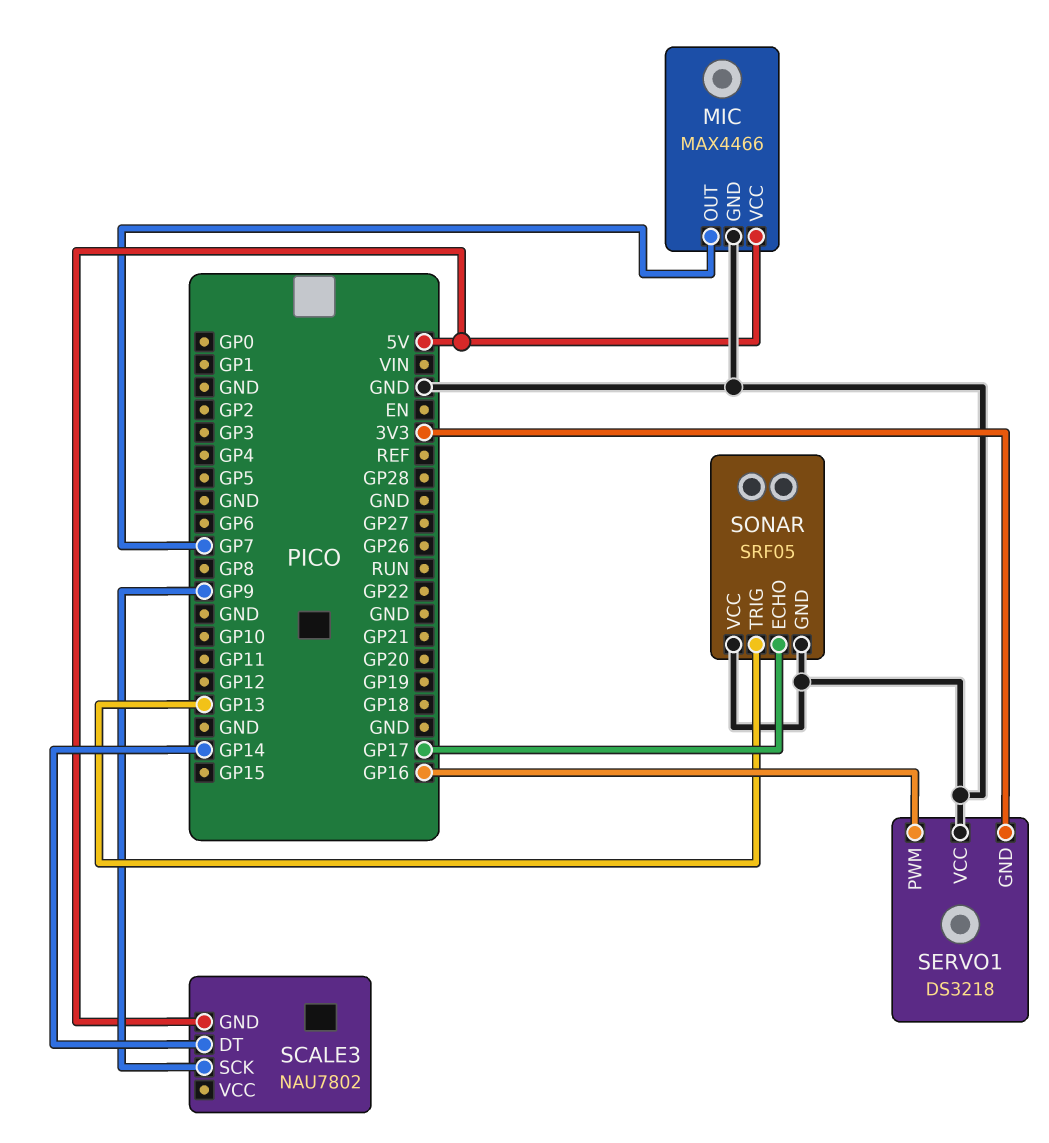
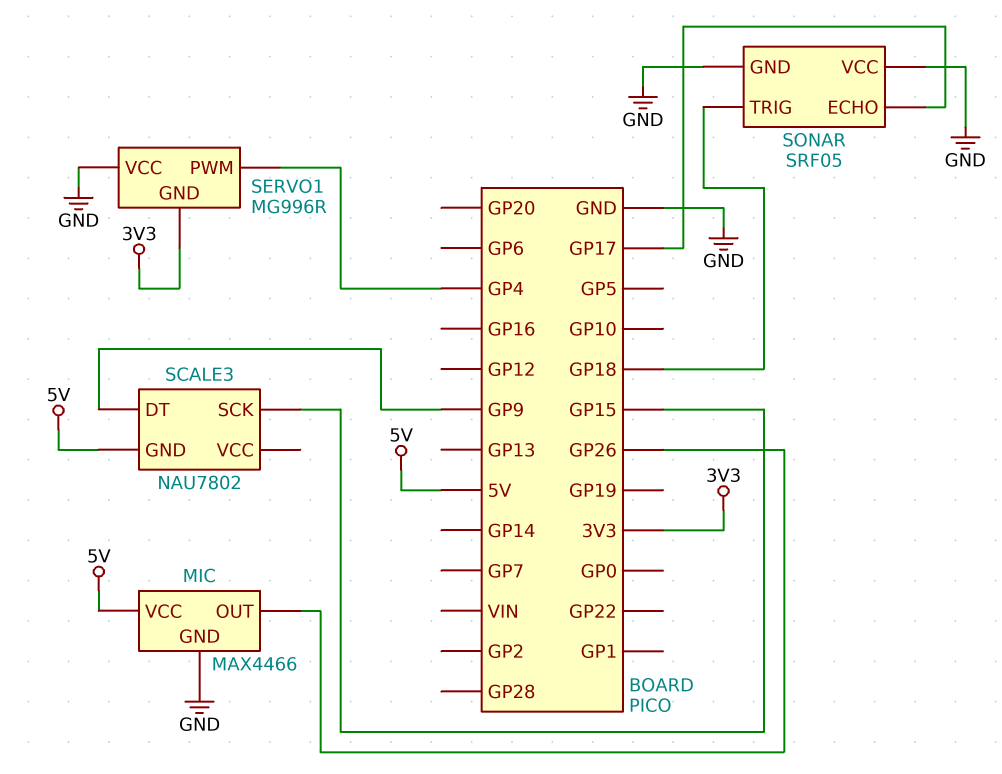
MIC pin OUT: GP7 -> GP26
SCALE3 pin DT: GP14 -> GP9
SCALE3 pin SCK: GP9 -> GP15
SERVO1: DS3218 -> MG996R
SERVO1 pin PWM: GP16 -> GP4
SONAR pin TRIG: GP13 -> GP18

